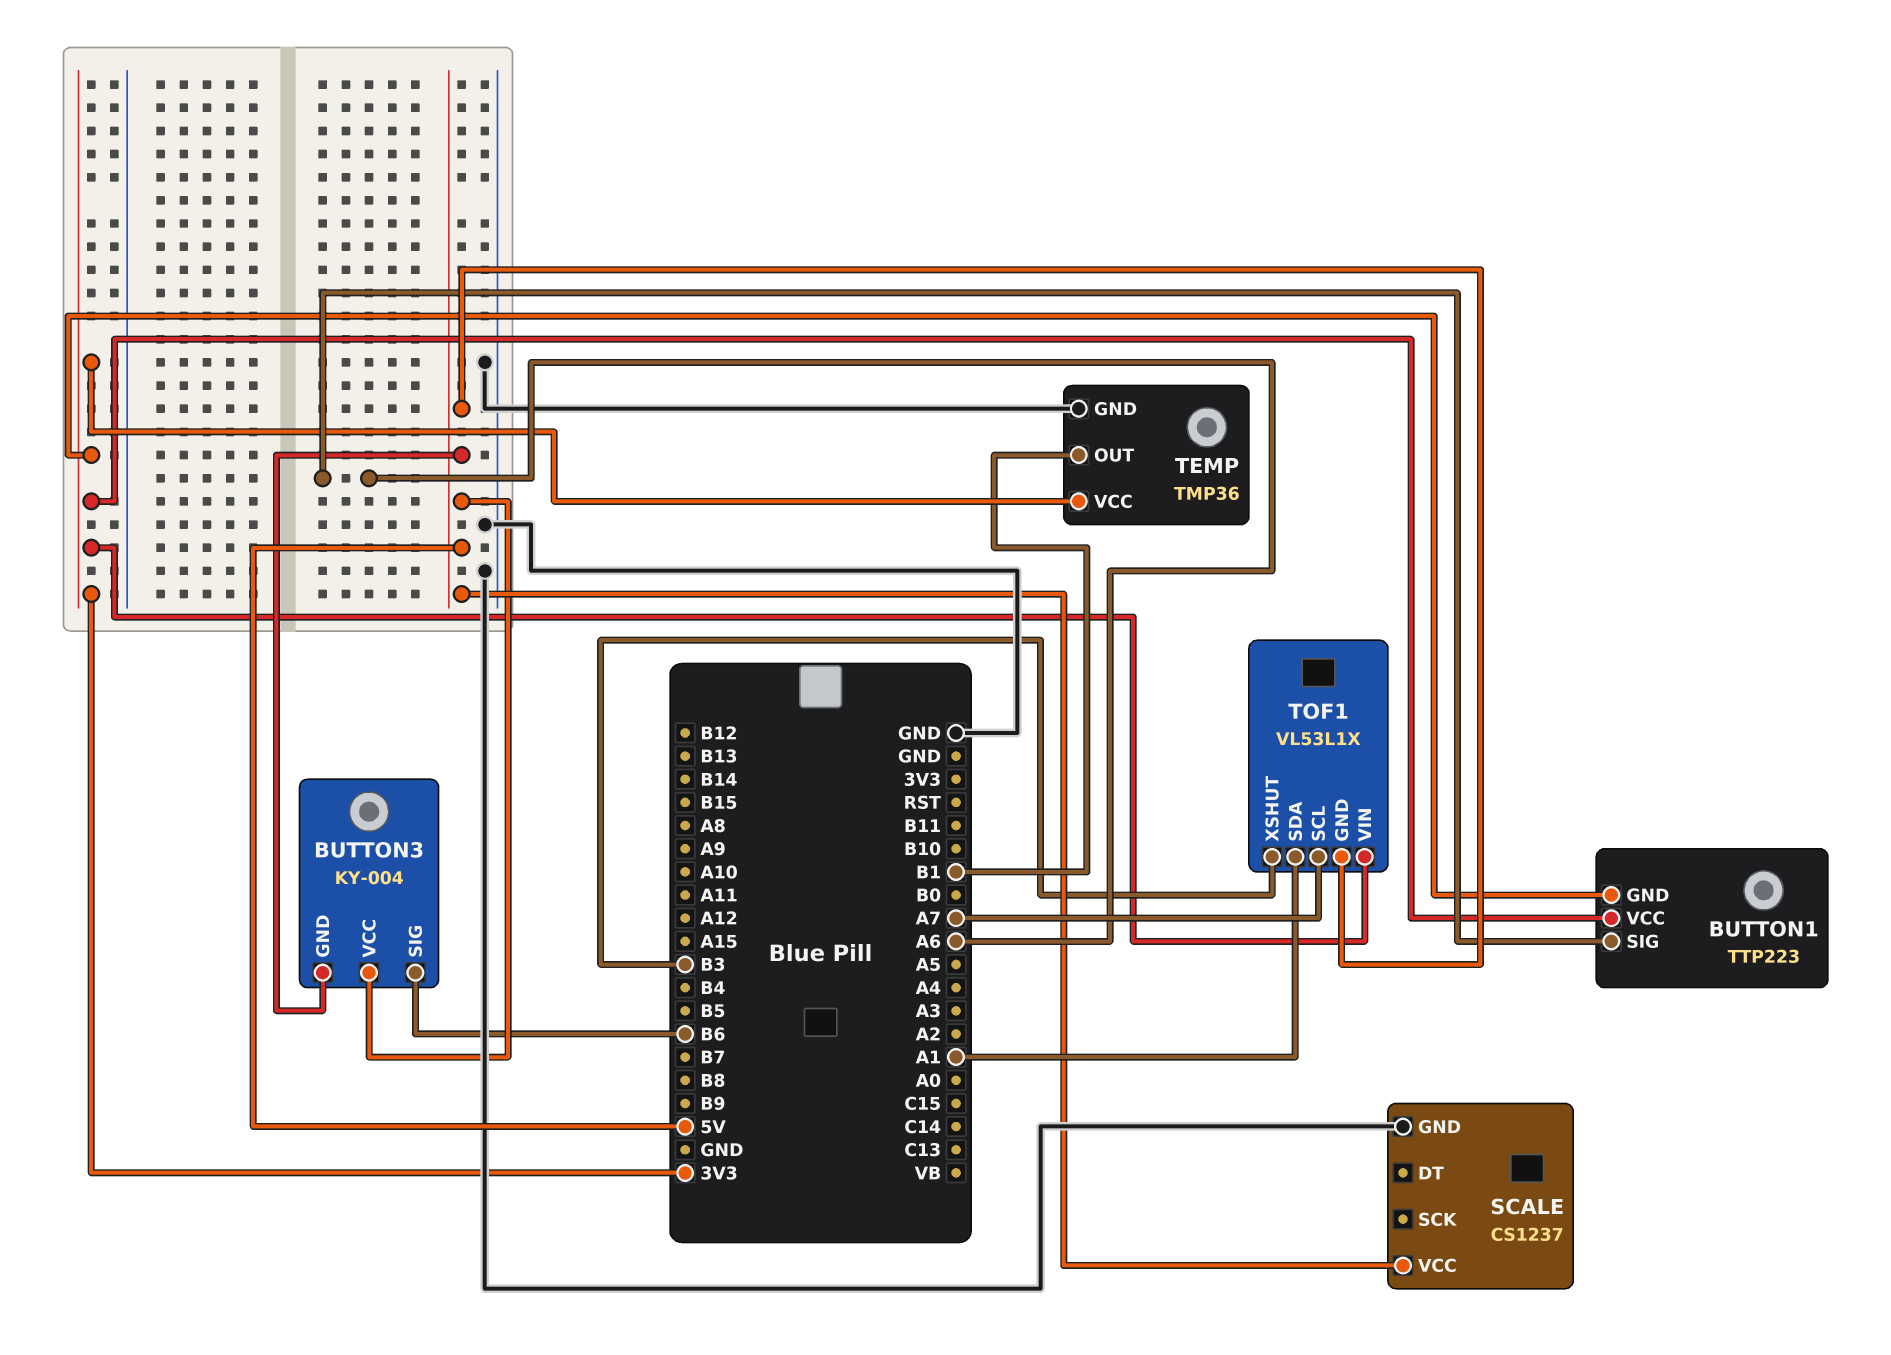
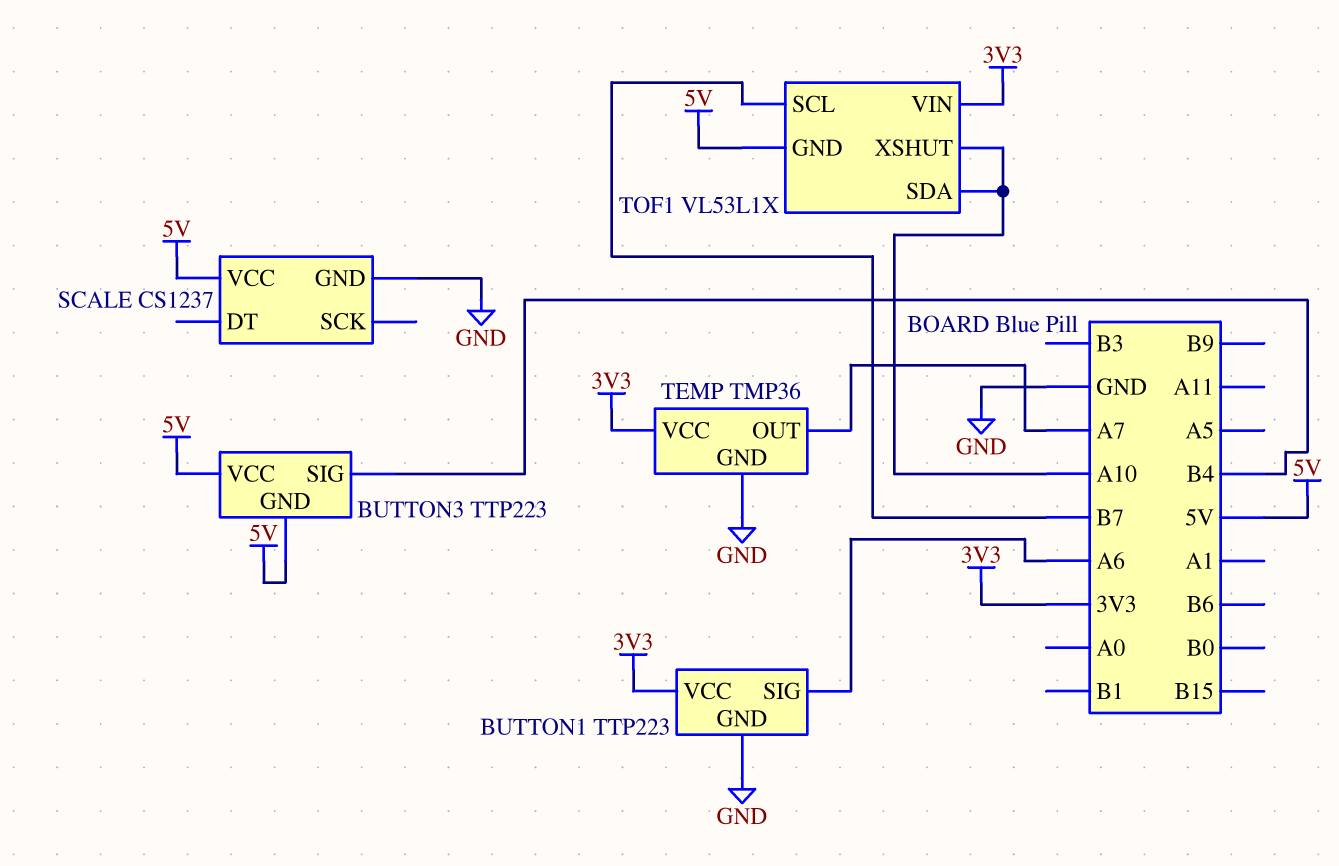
BUTTON1 pin GND: 3V3 -> GND
BUTTON3: KY-004 -> TTP223
BUTTON3 pin SIG: B6 -> B4
TEMP pin OUT: B1 -> A7
TOF1 pin SCL: A7 -> B7
TOF1 pin SDA: A1 -> A10
TOF1 pin XSHUT: B3 -> A10

